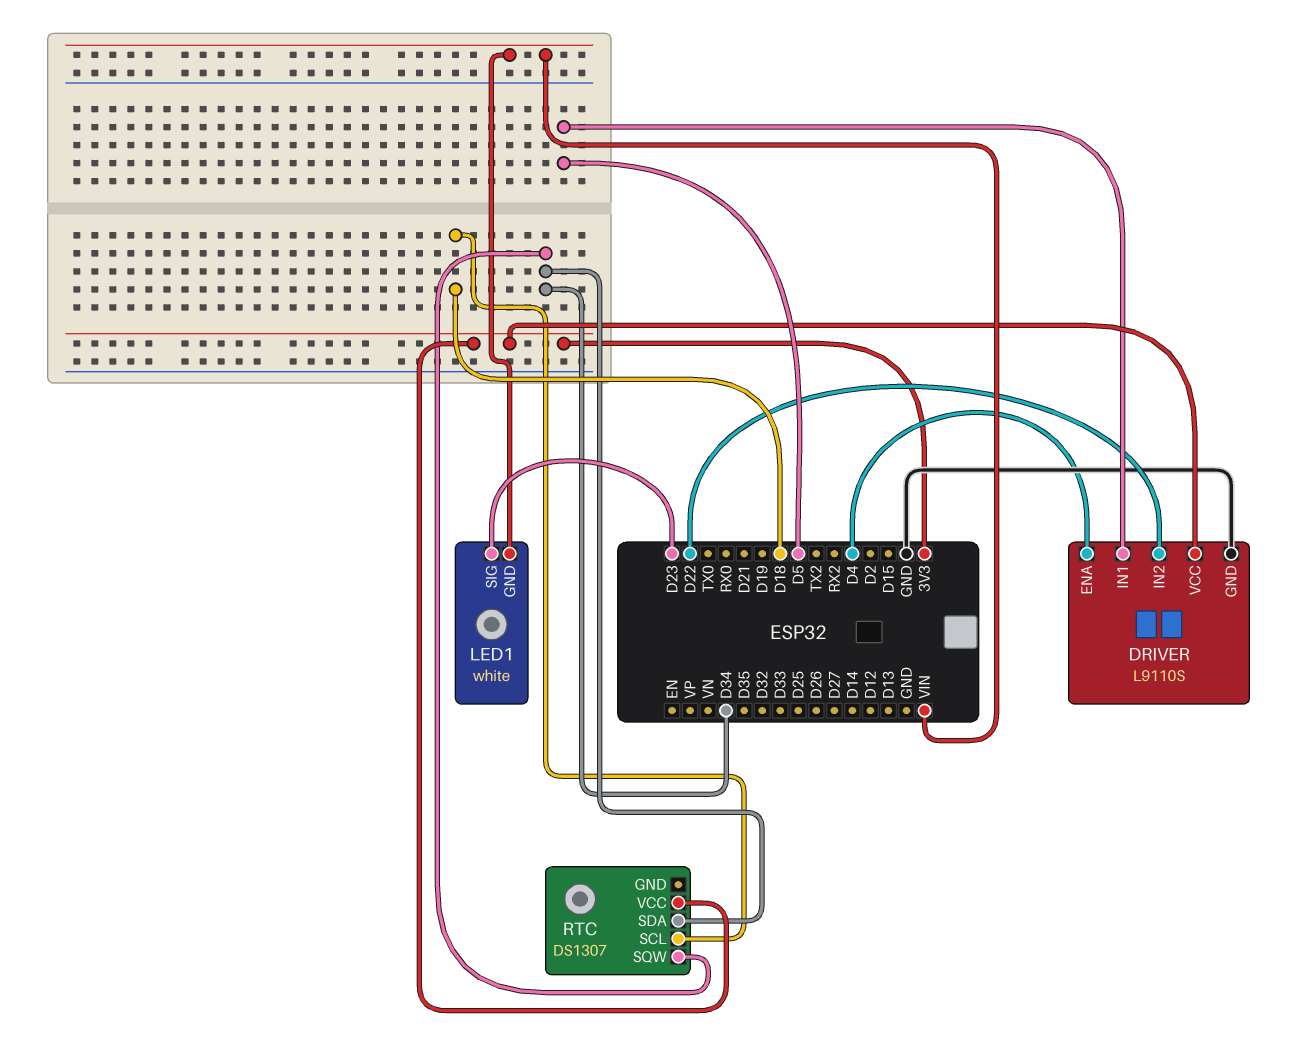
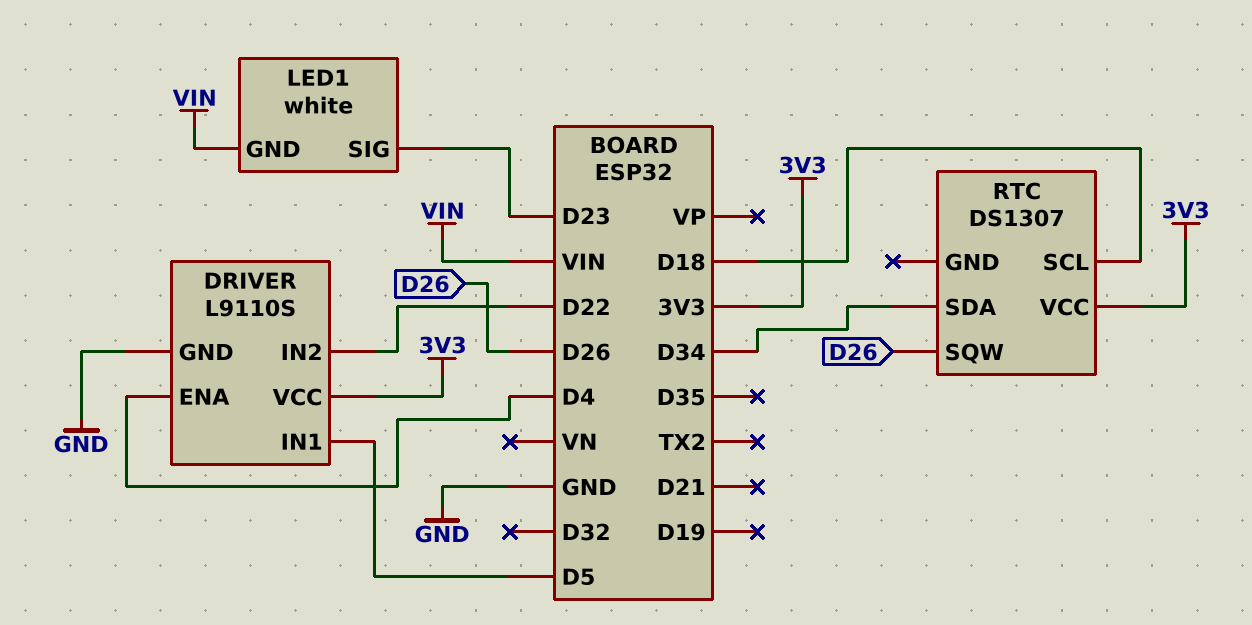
RTC pin SQW: D34 -> D26

